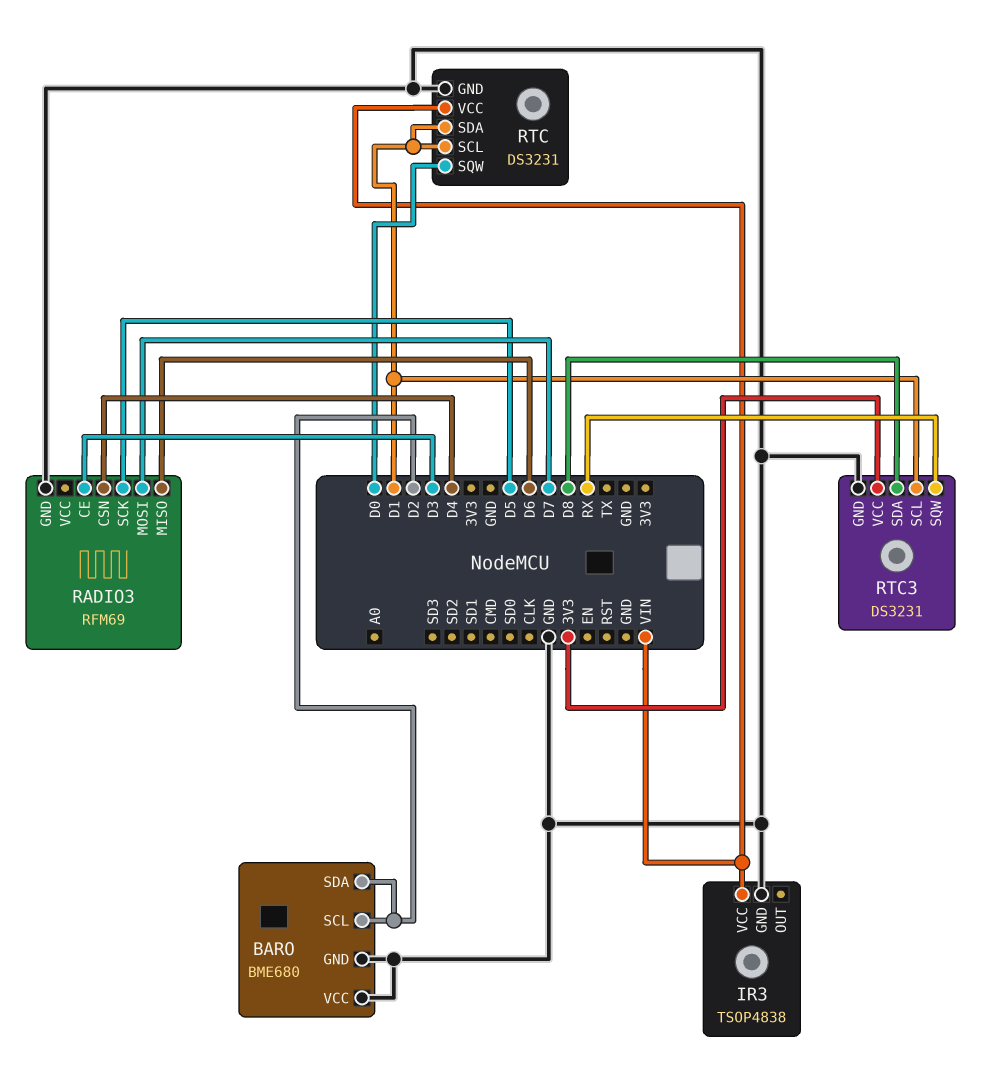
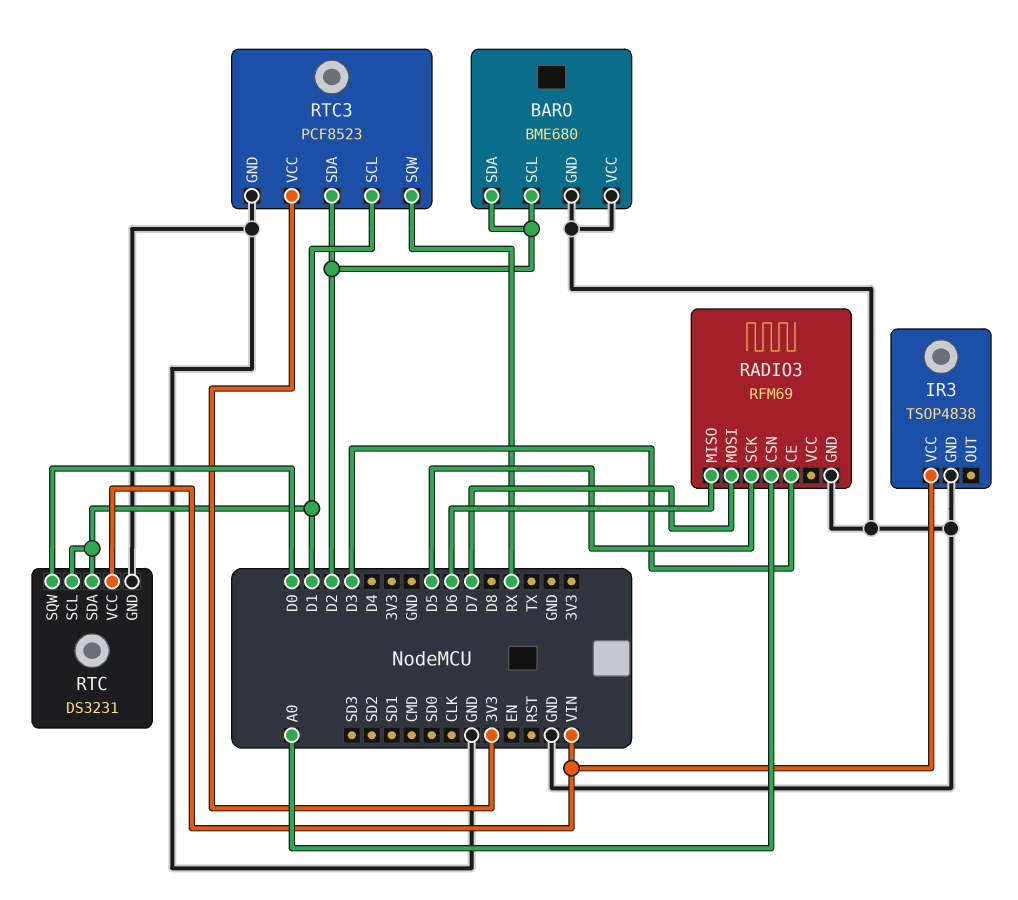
RADIO3 pin CSN: D4 -> A0
RTC3: DS3231 -> PCF8523
RTC3 pin SDA: D8 -> D2

